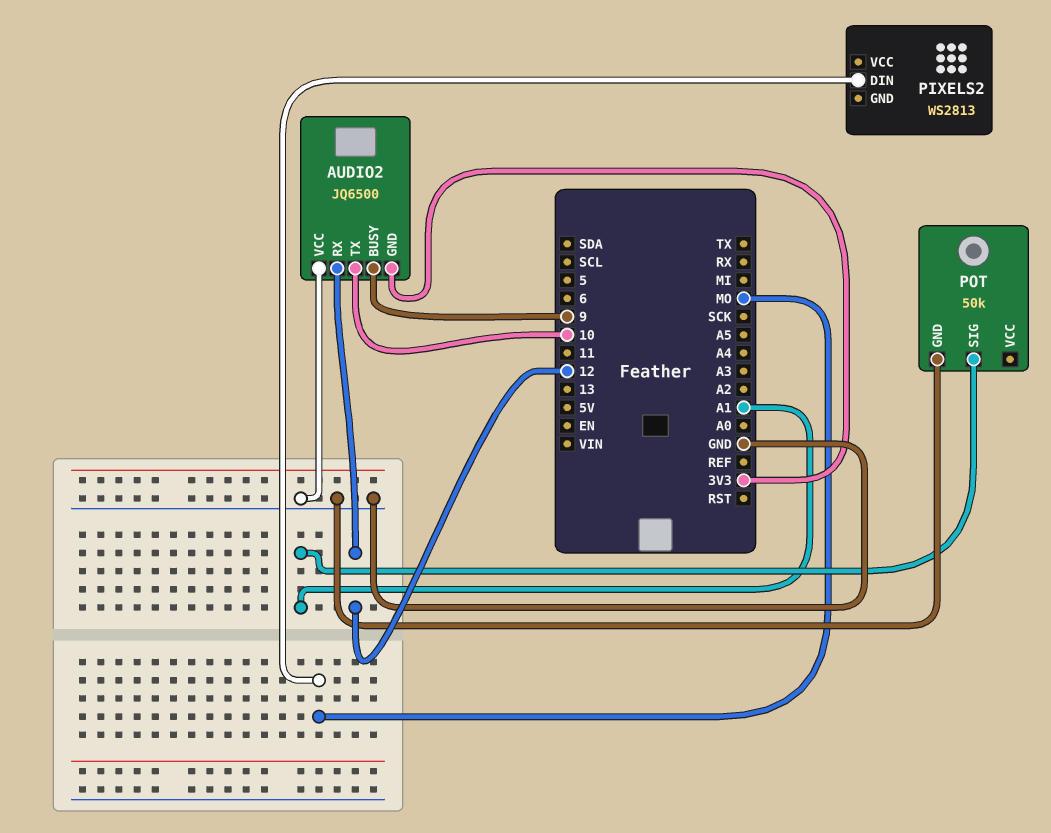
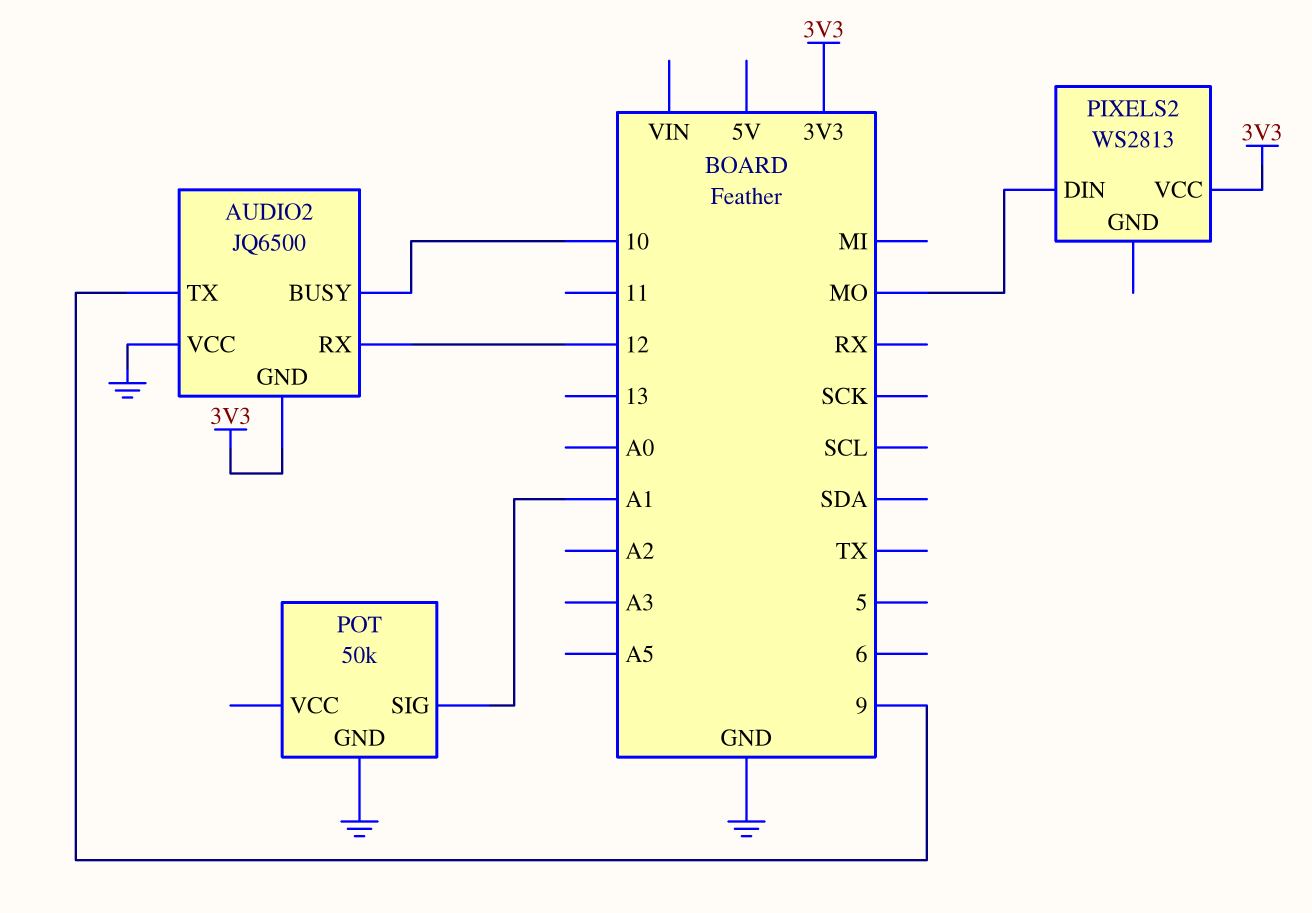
AUDIO2 pin BUSY: 9 -> 10
AUDIO2 pin TX: 10 -> 9
PIXELS2 pin VCC: none -> 3V3

